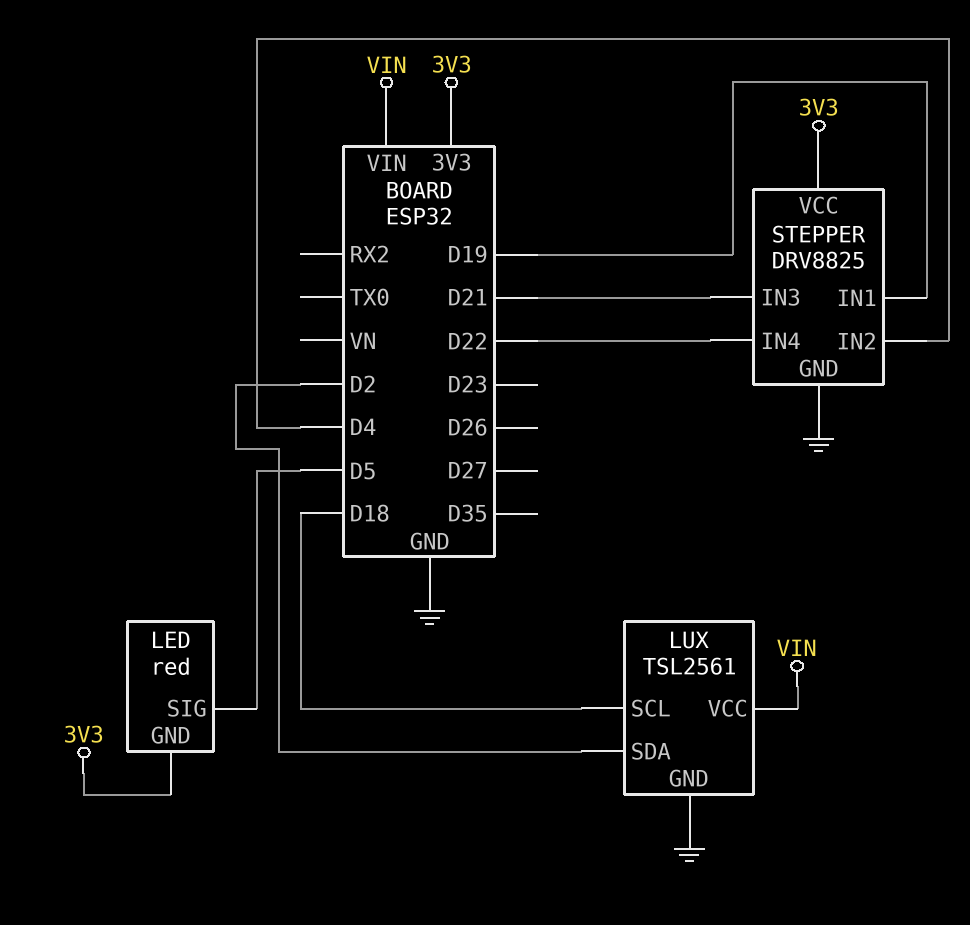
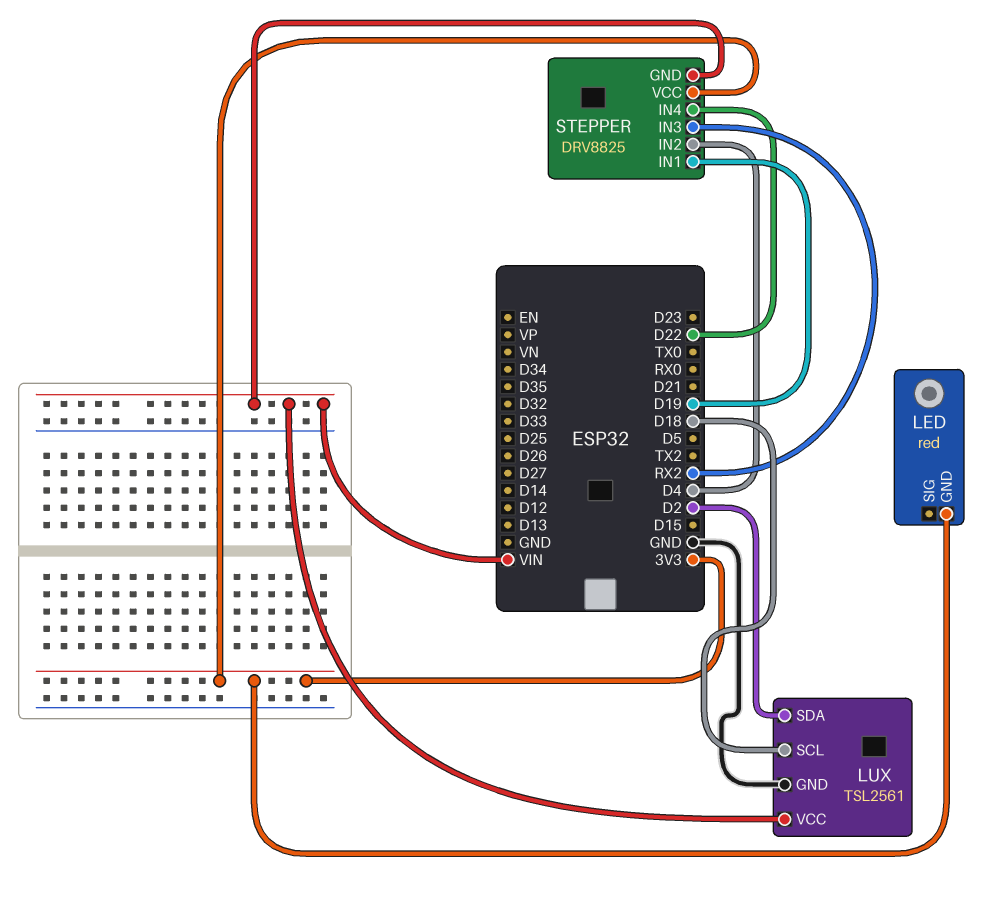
LED pin SIG: D5 -> none
STEPPER pin GND: GND -> VIN
STEPPER pin IN3: D21 -> RX2

